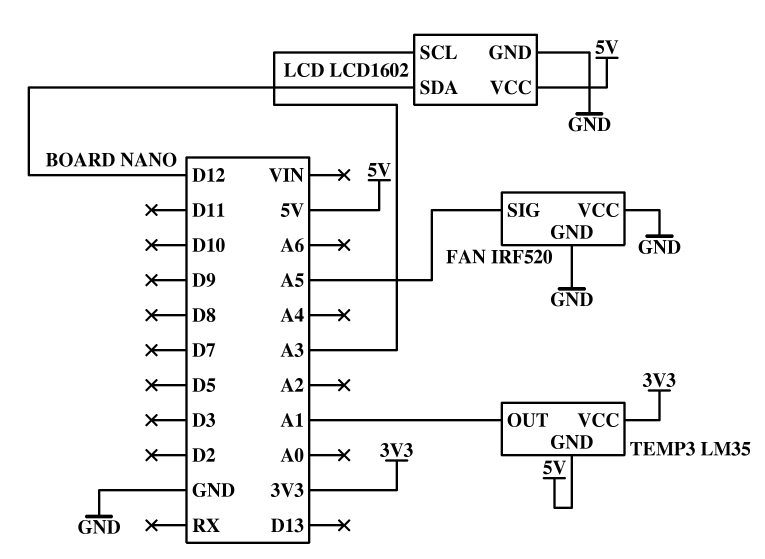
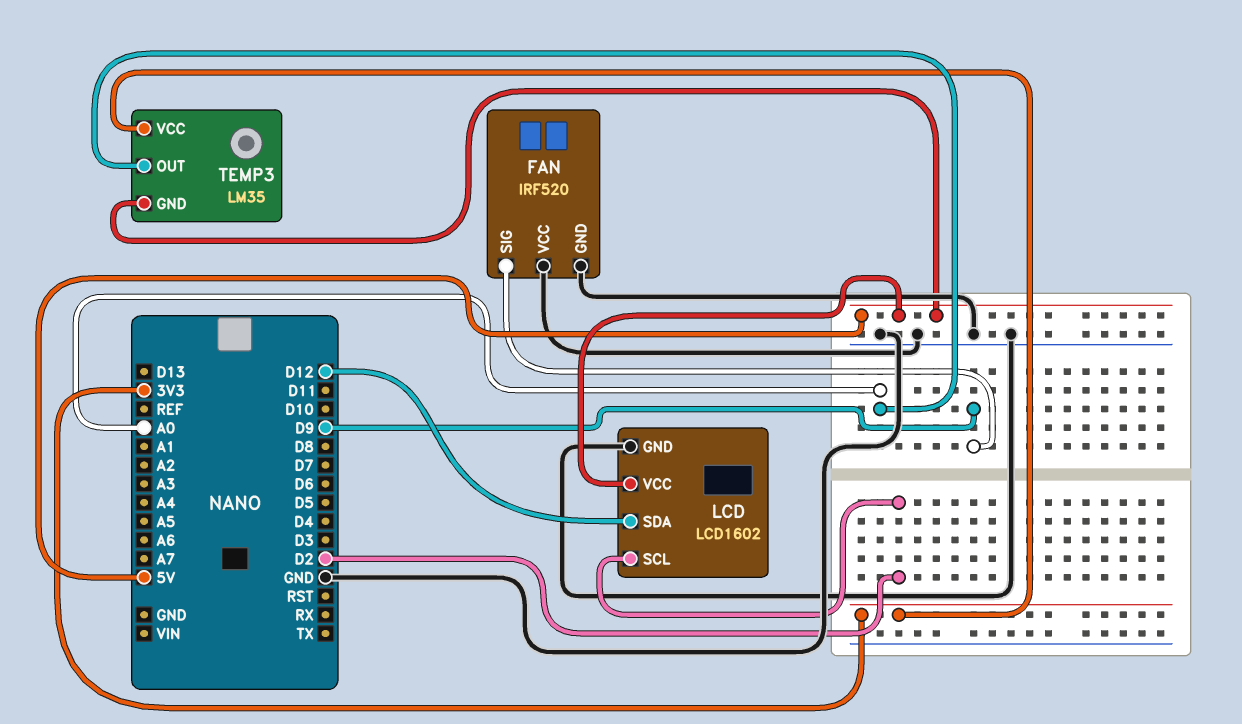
FAN pin SIG: A5 -> D9
LCD pin SCL: A3 -> D2
TEMP3 pin OUT: A1 -> A0

